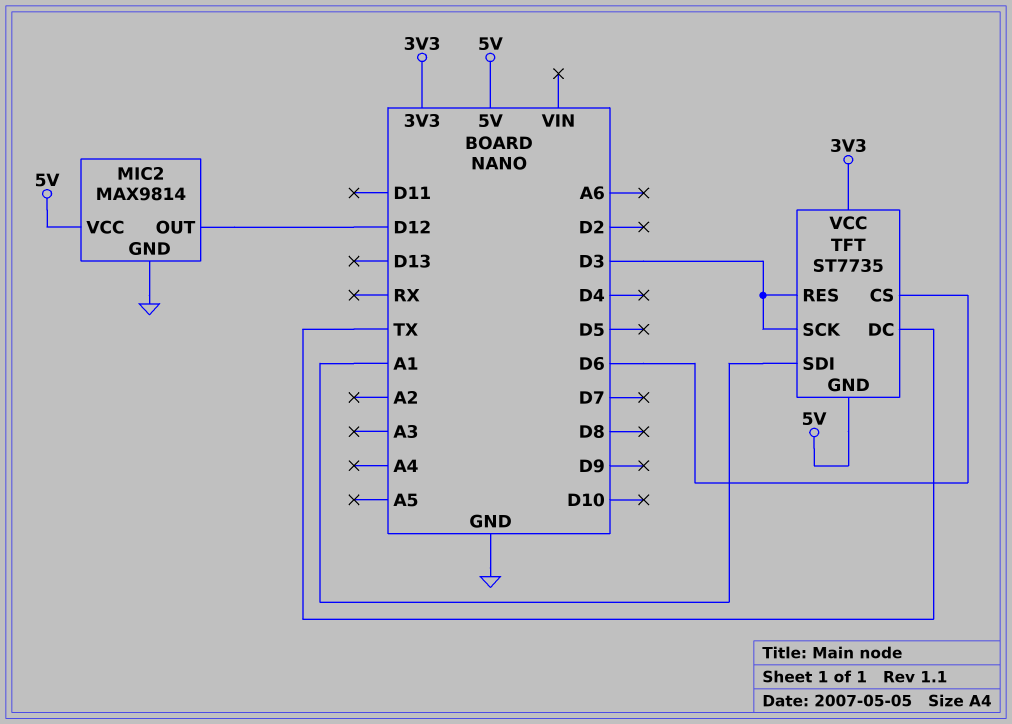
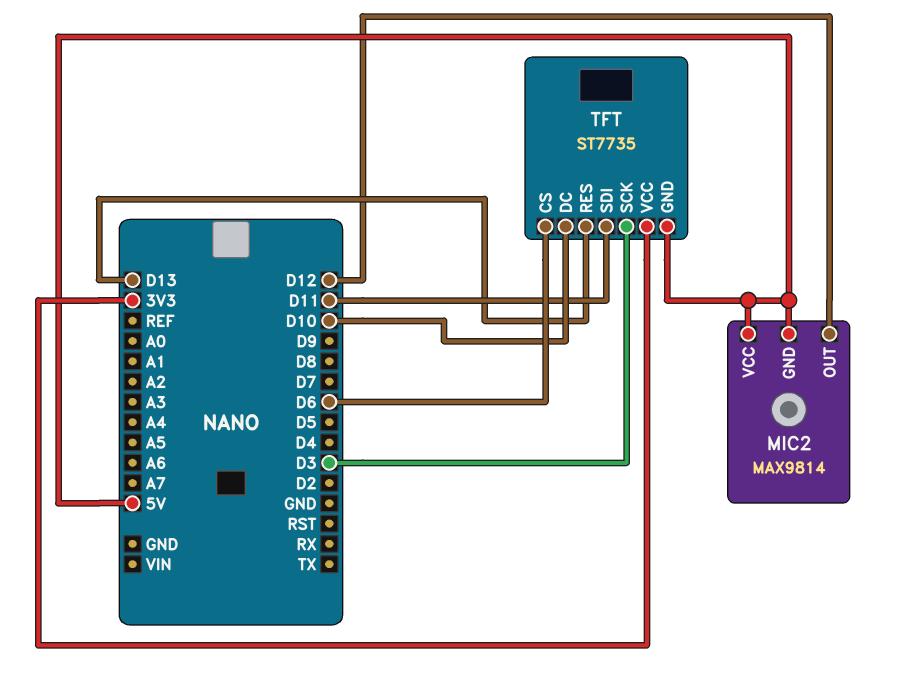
MIC2 pin GND: GND -> 5V
TFT pin DC: TX -> D10
TFT pin RES: D3 -> D13
TFT pin SDI: A1 -> D11

